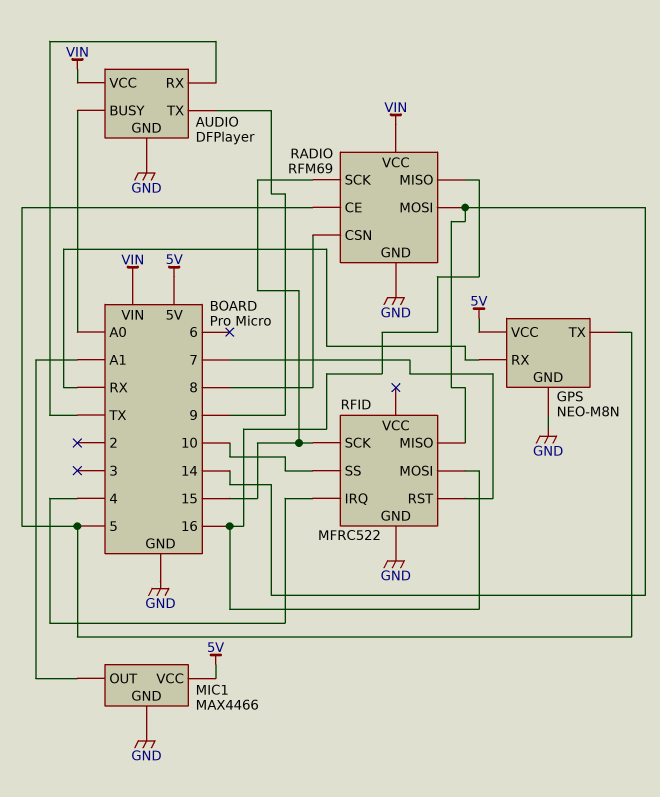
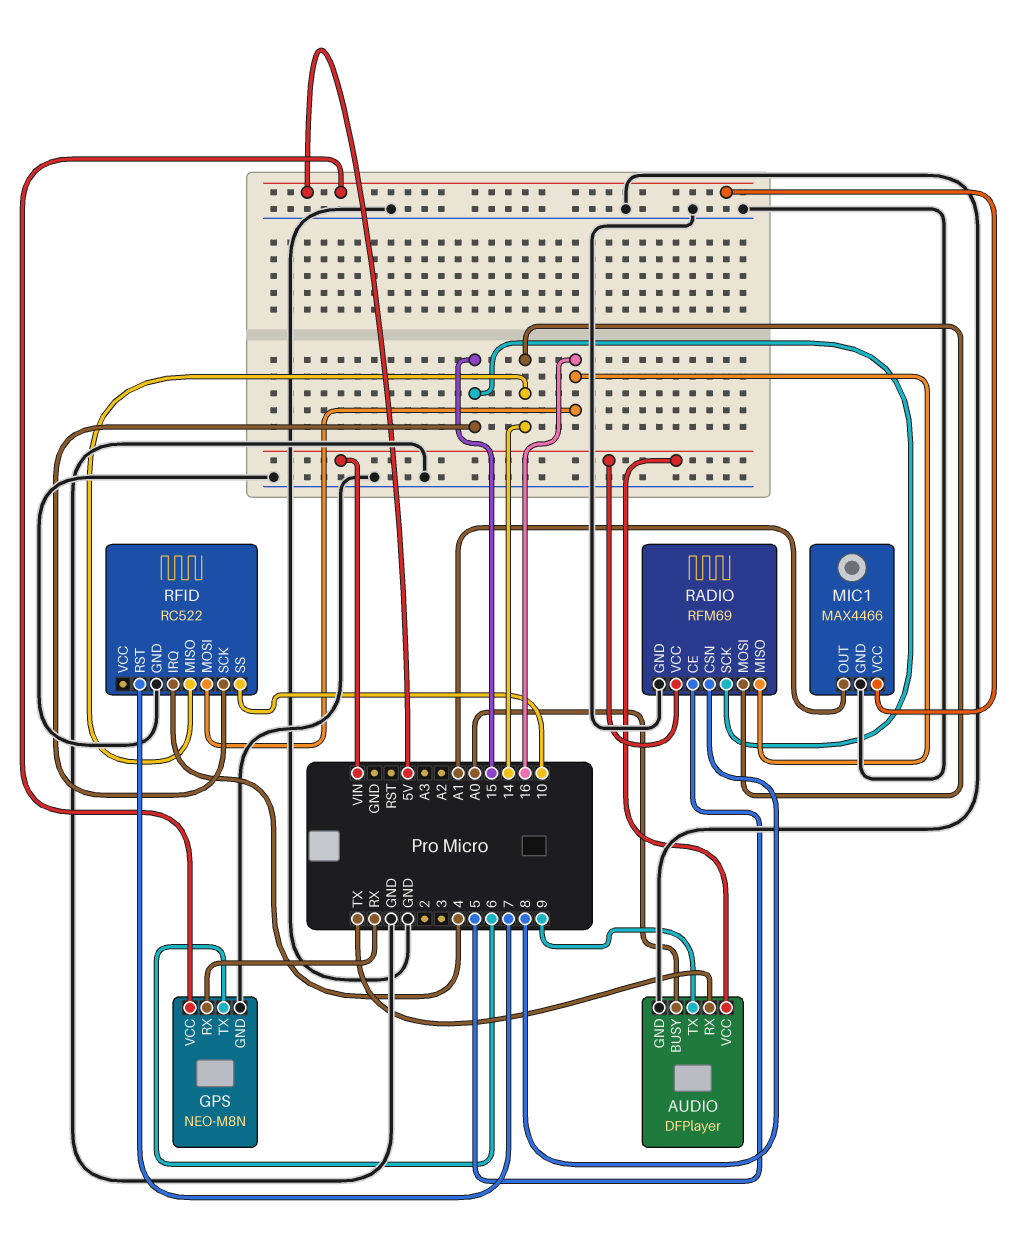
GPS pin TX: 5 -> 6
RFID: MFRC522 -> RC522

